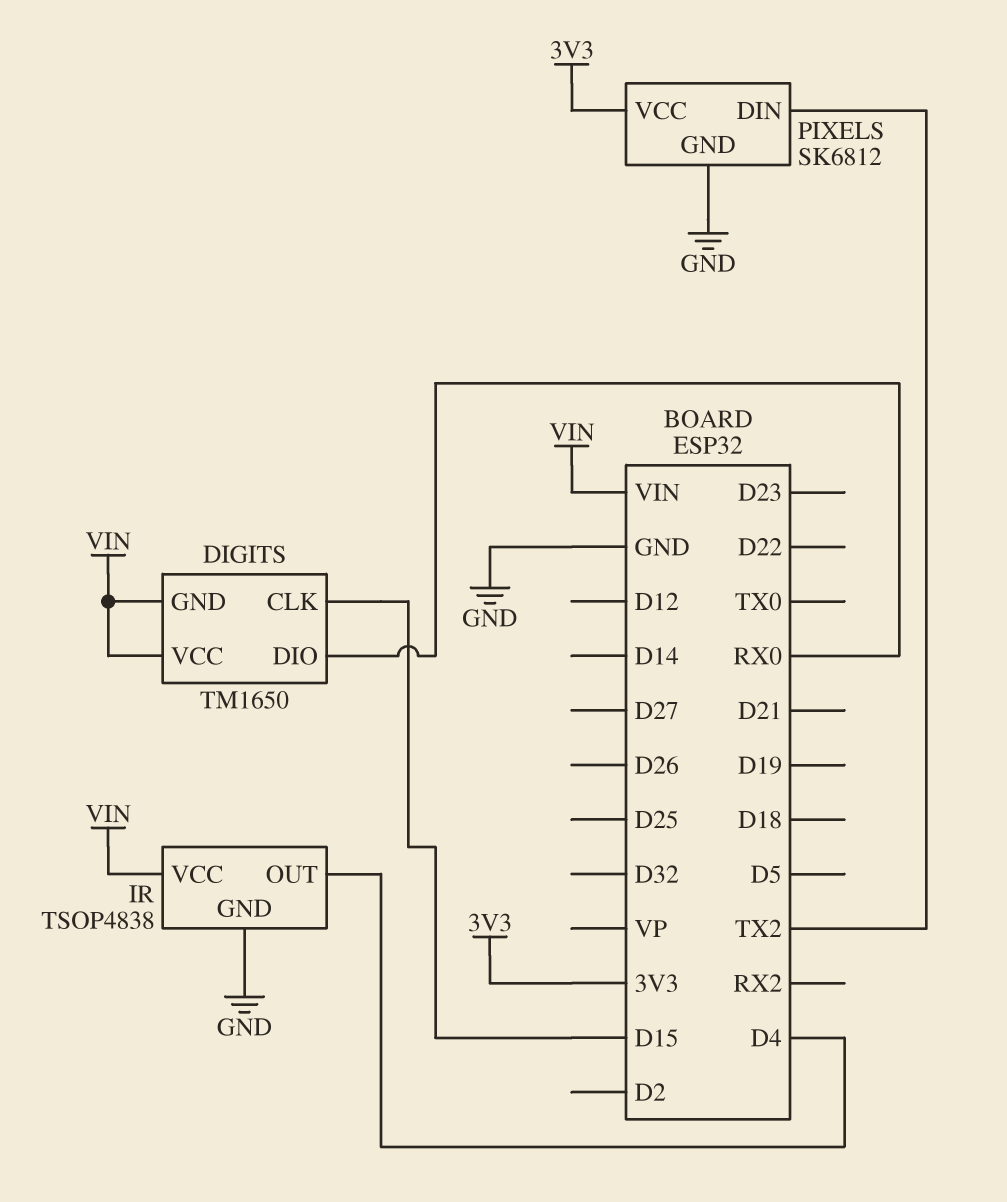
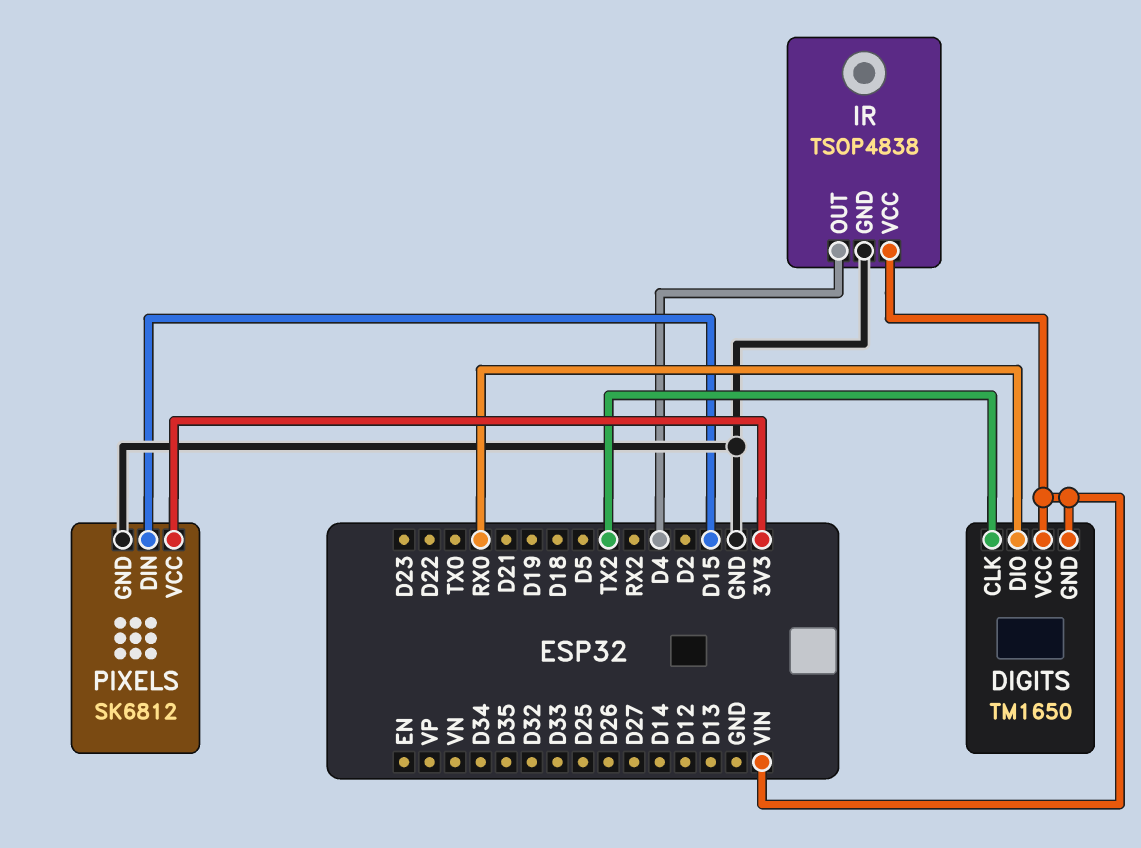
DIGITS pin CLK: D15 -> TX2
PIXELS pin DIN: TX2 -> D15

